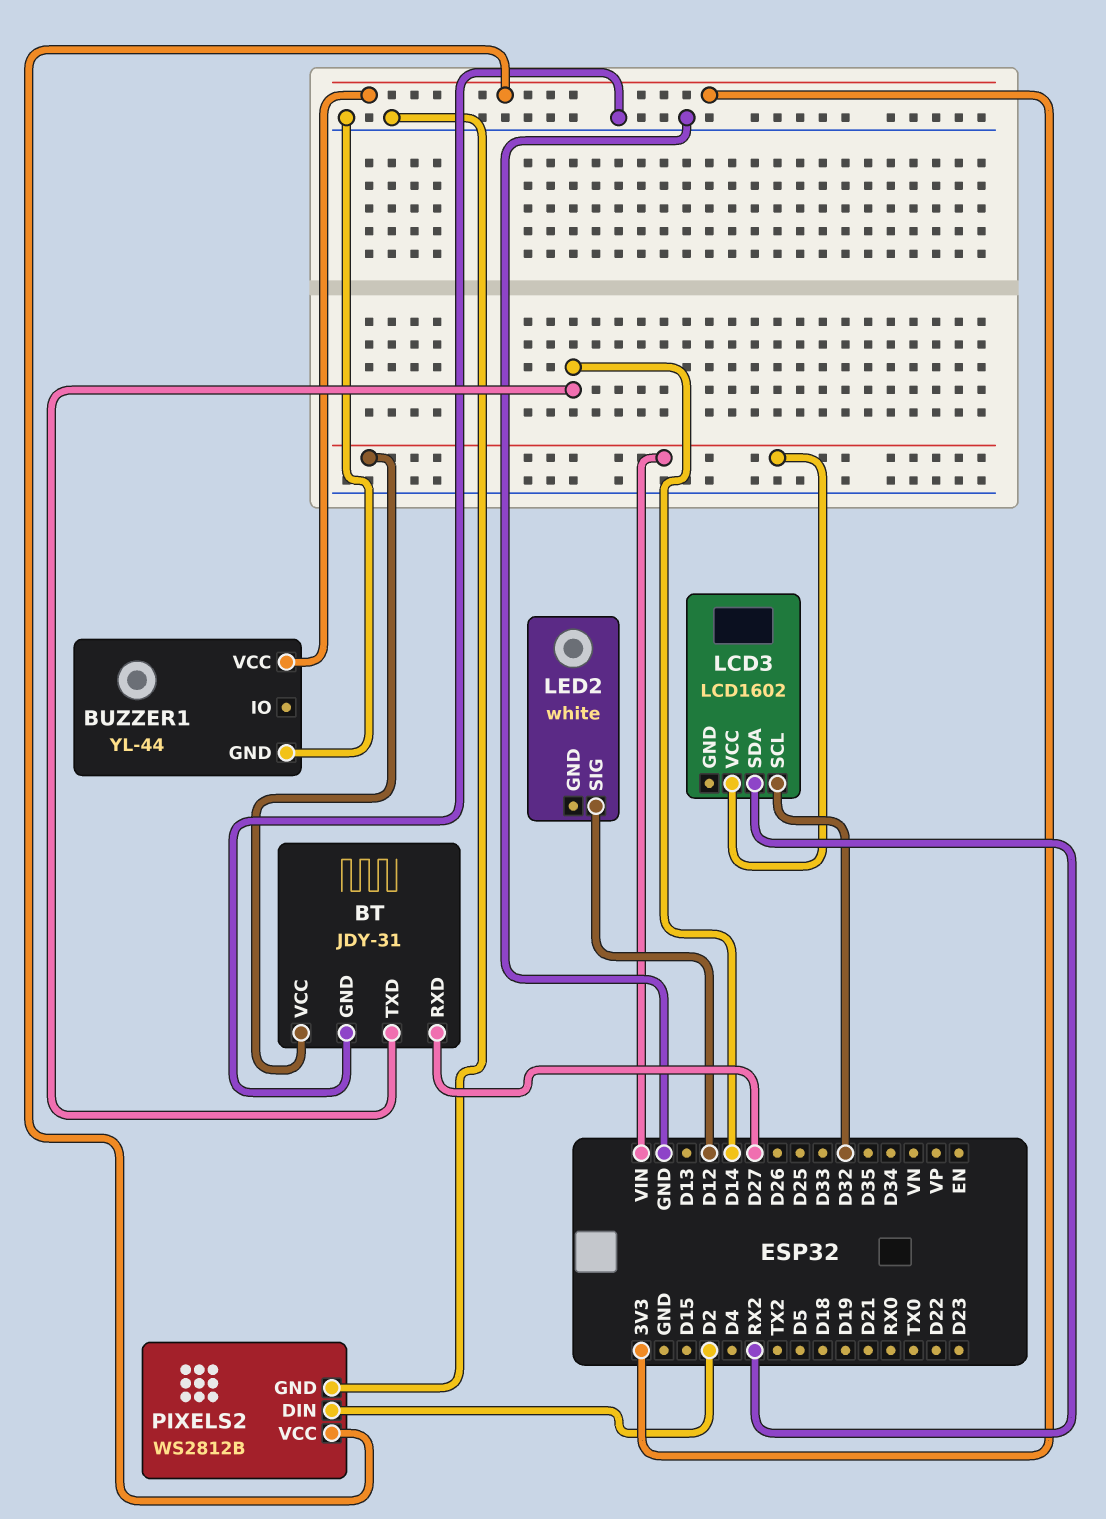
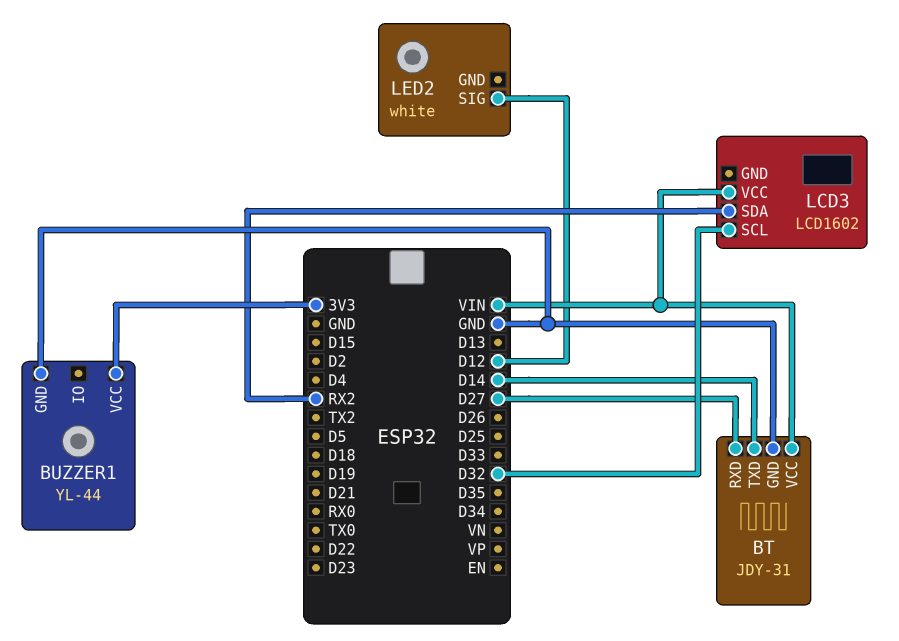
PIXELS2: WS2812B -> none
PIXELS2 pin DIN: D2 -> none
PIXELS2 pin GND: GND -> none
PIXELS2 pin VCC: 3V3 -> none

